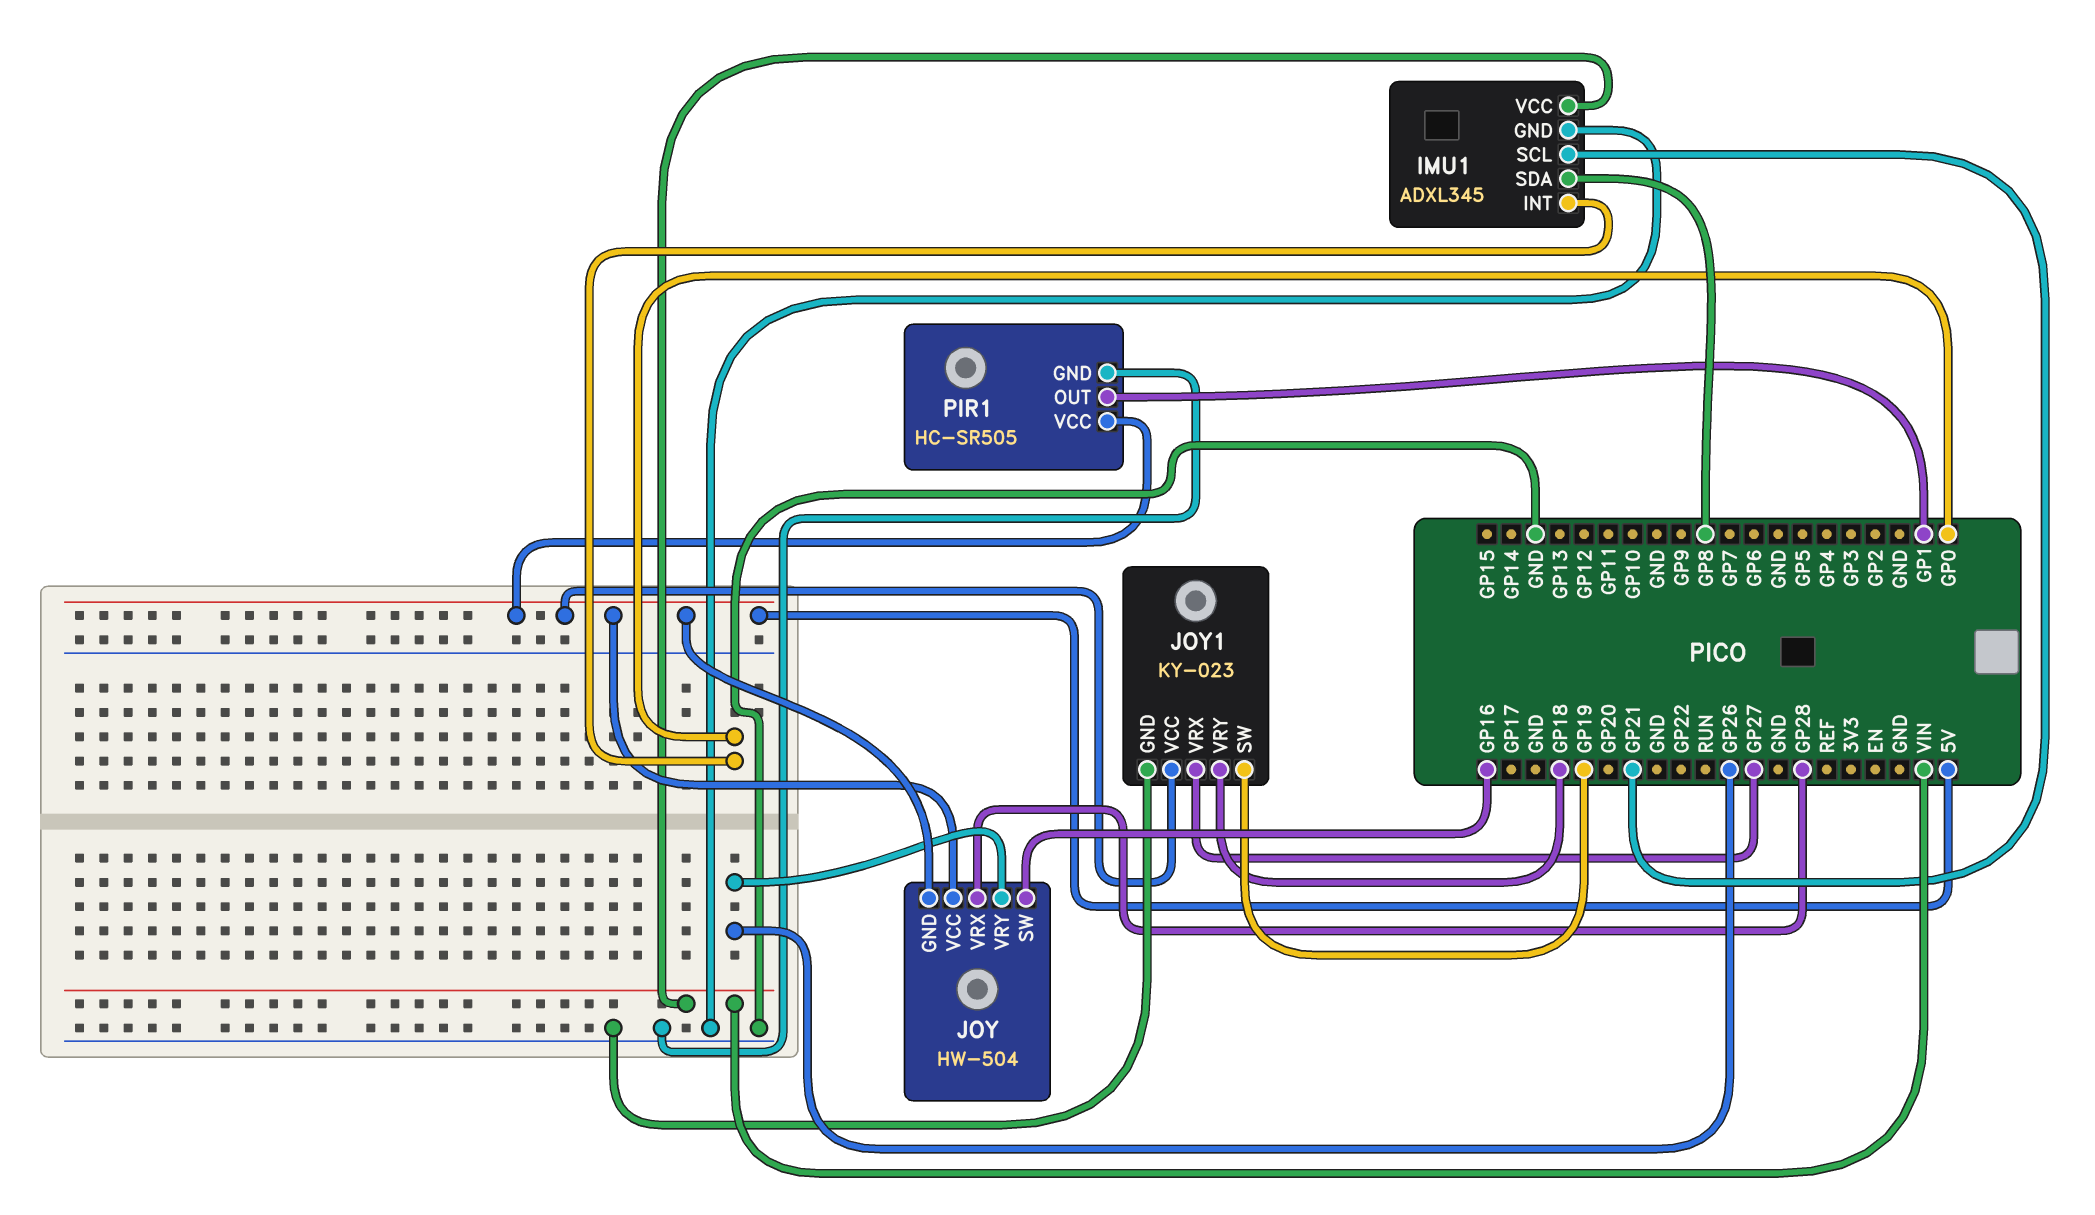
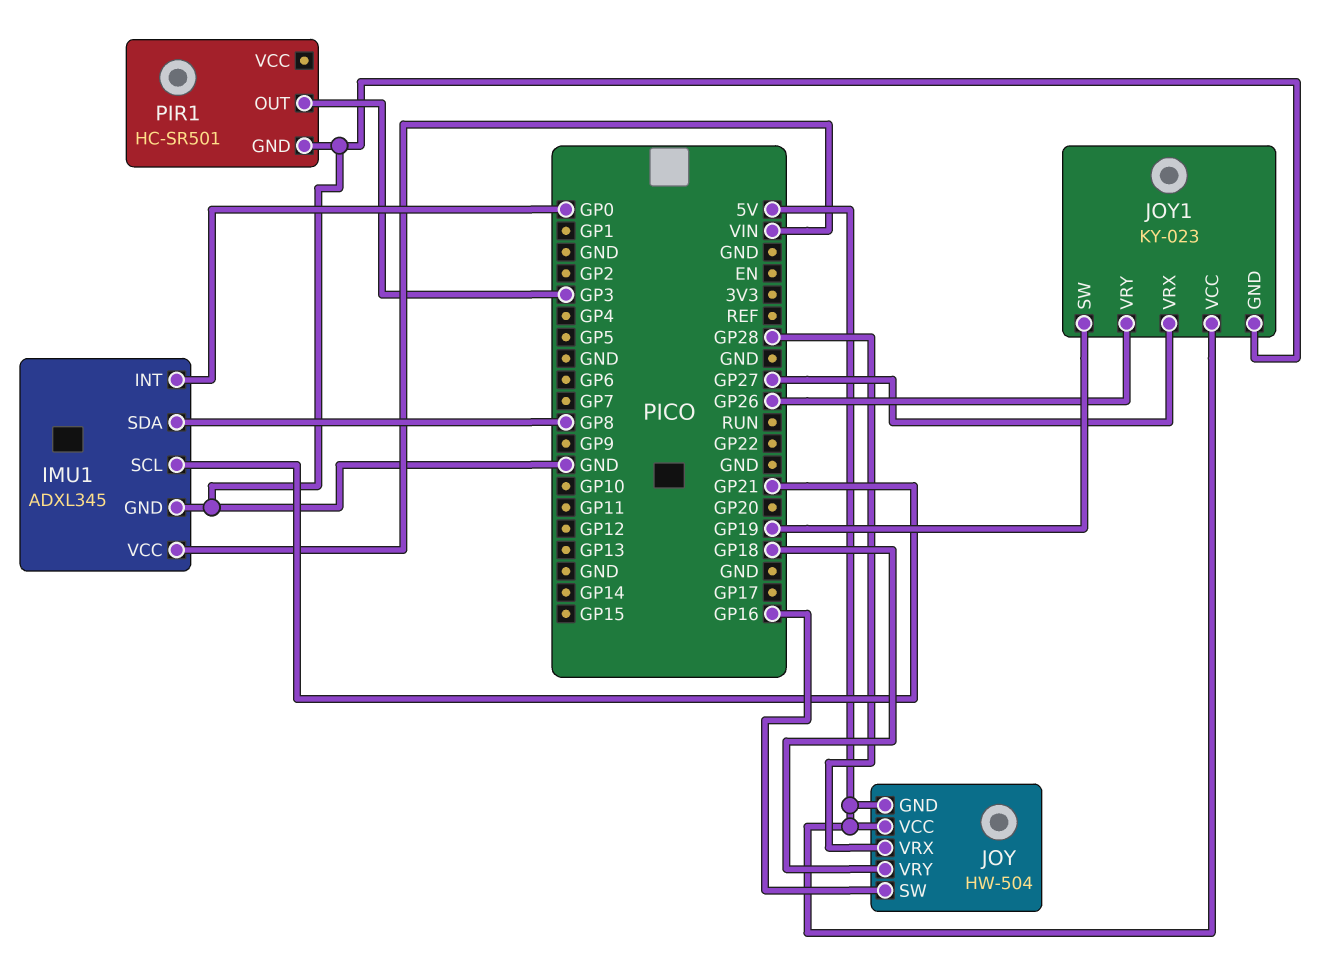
JOY pin VRY: GP26 -> GP18
JOY1 pin VRY: GP18 -> GP26
PIR1: HC-SR505 -> HC-SR501
PIR1 pin OUT: GP1 -> GP3
PIR1 pin VCC: 5V -> none

